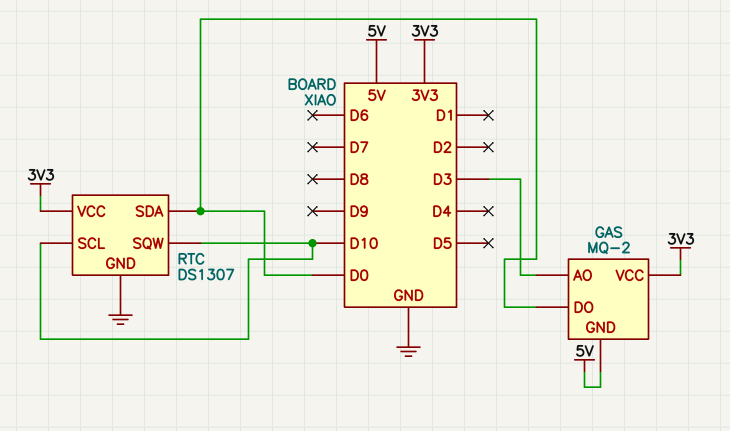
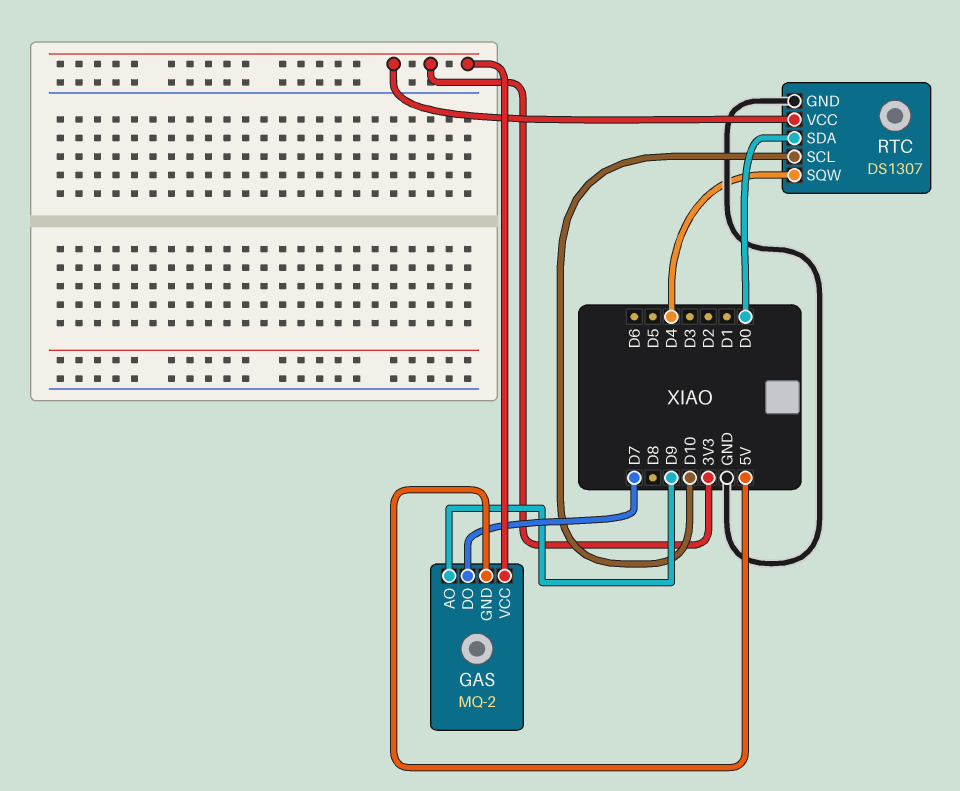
GAS pin AO: D3 -> D9
GAS pin DO: D0 -> D7
RTC pin SQW: D10 -> D4

